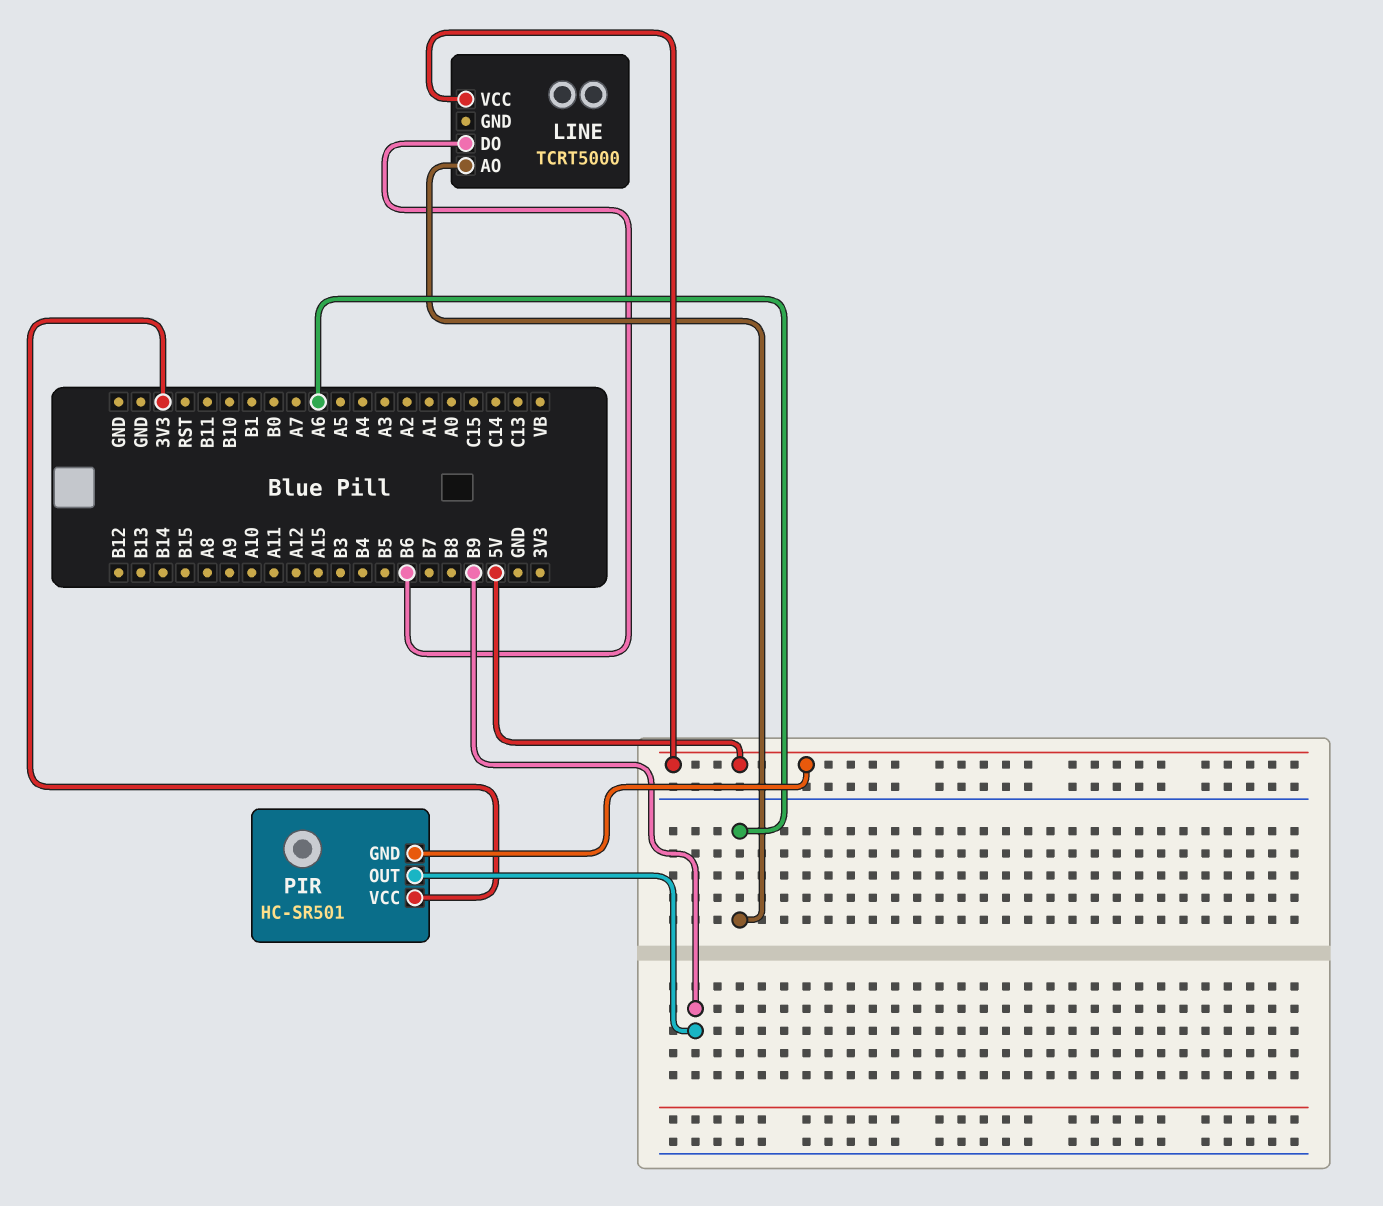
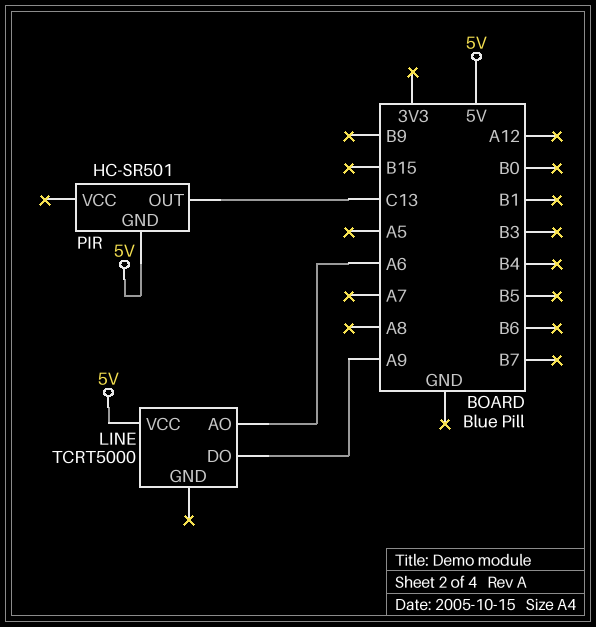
LINE pin DO: B6 -> A9
PIR pin OUT: B9 -> C13
PIR pin VCC: 3V3 -> none

